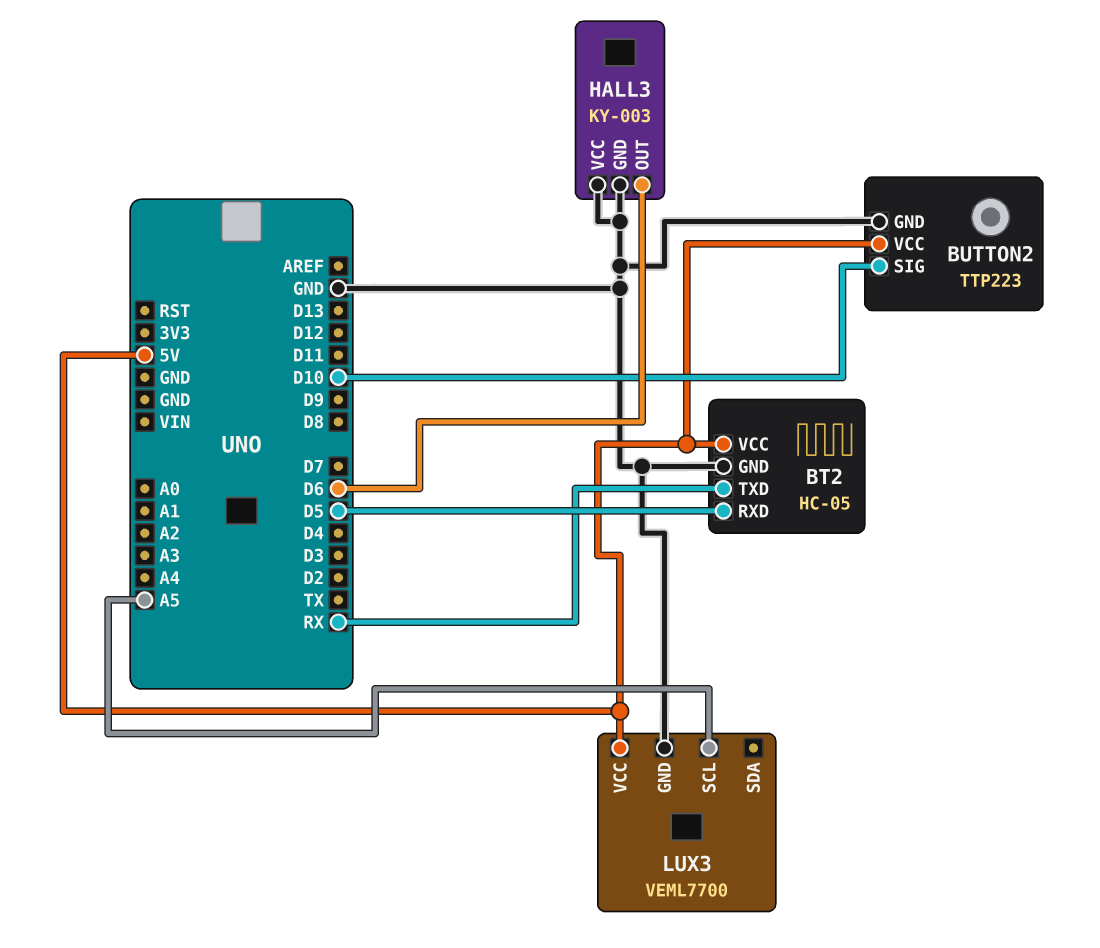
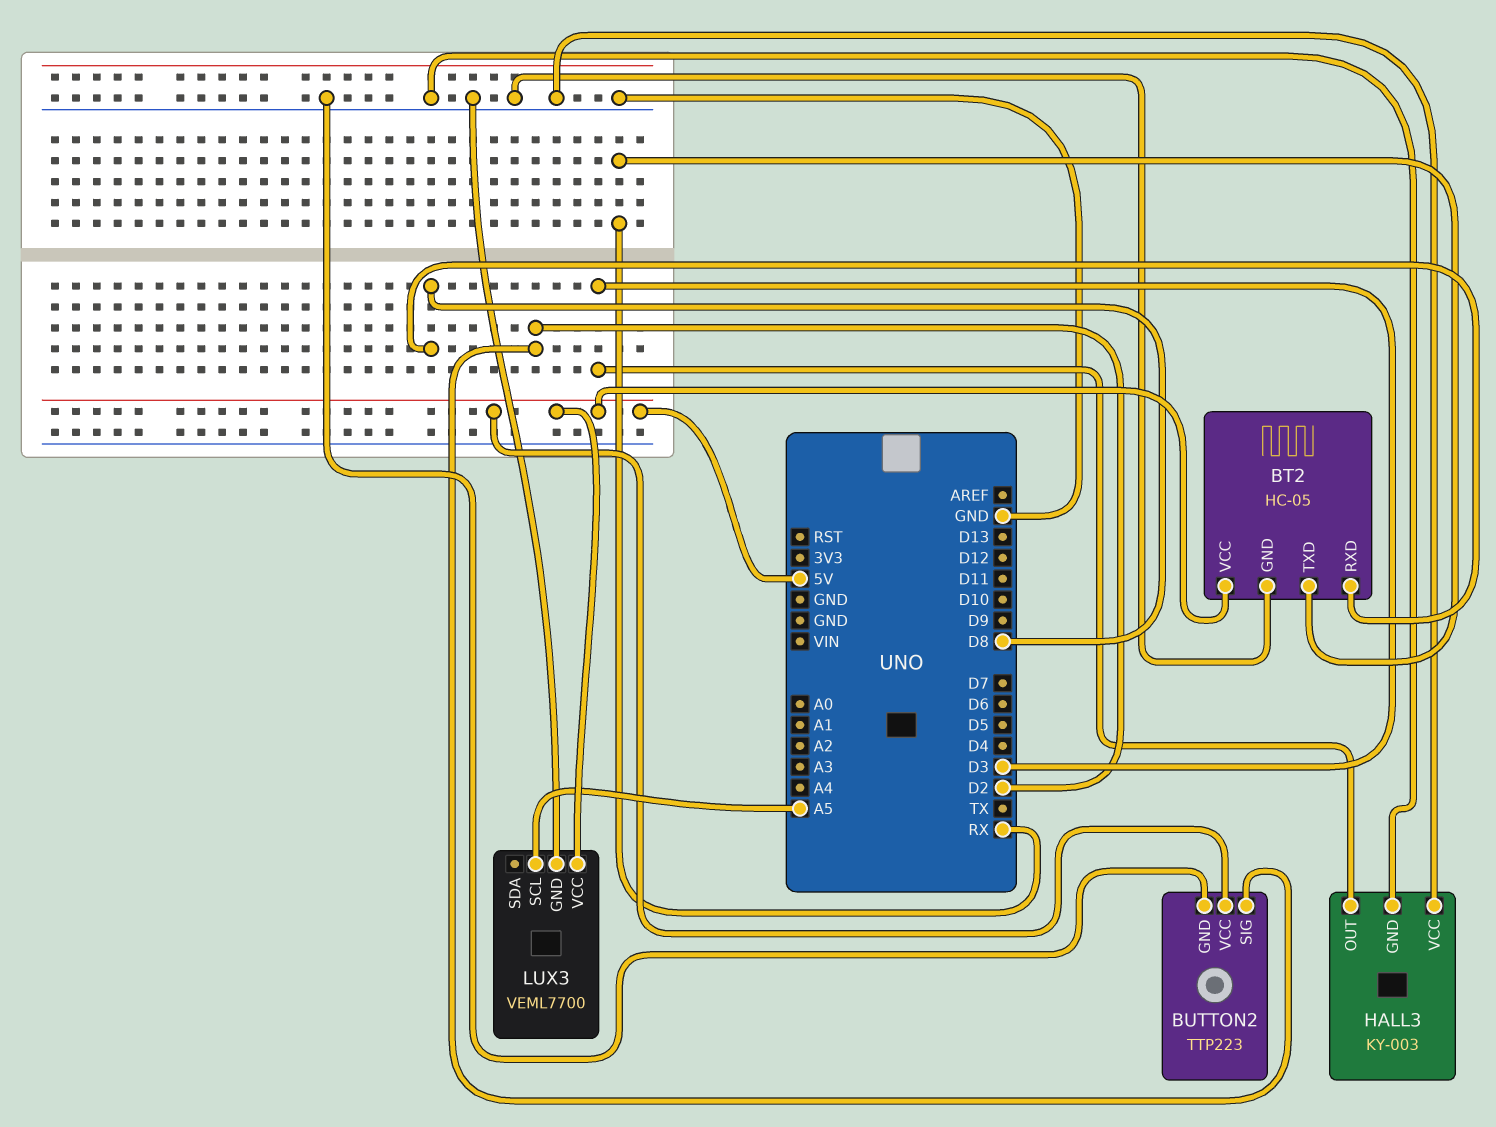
BT2 pin RXD: D5 -> D8
BUTTON2 pin SIG: D10 -> D2
HALL3 pin OUT: D6 -> D3

